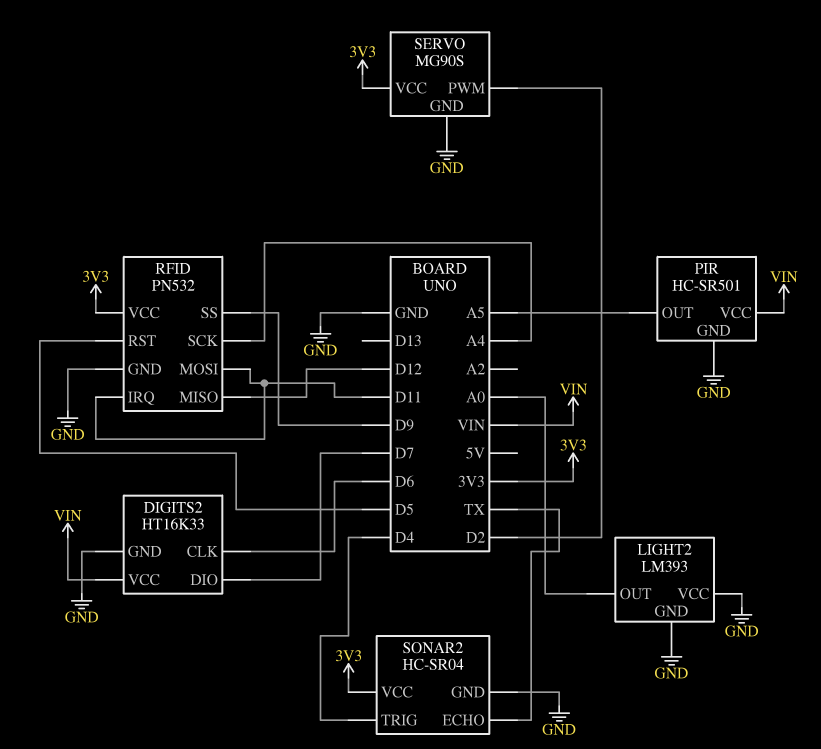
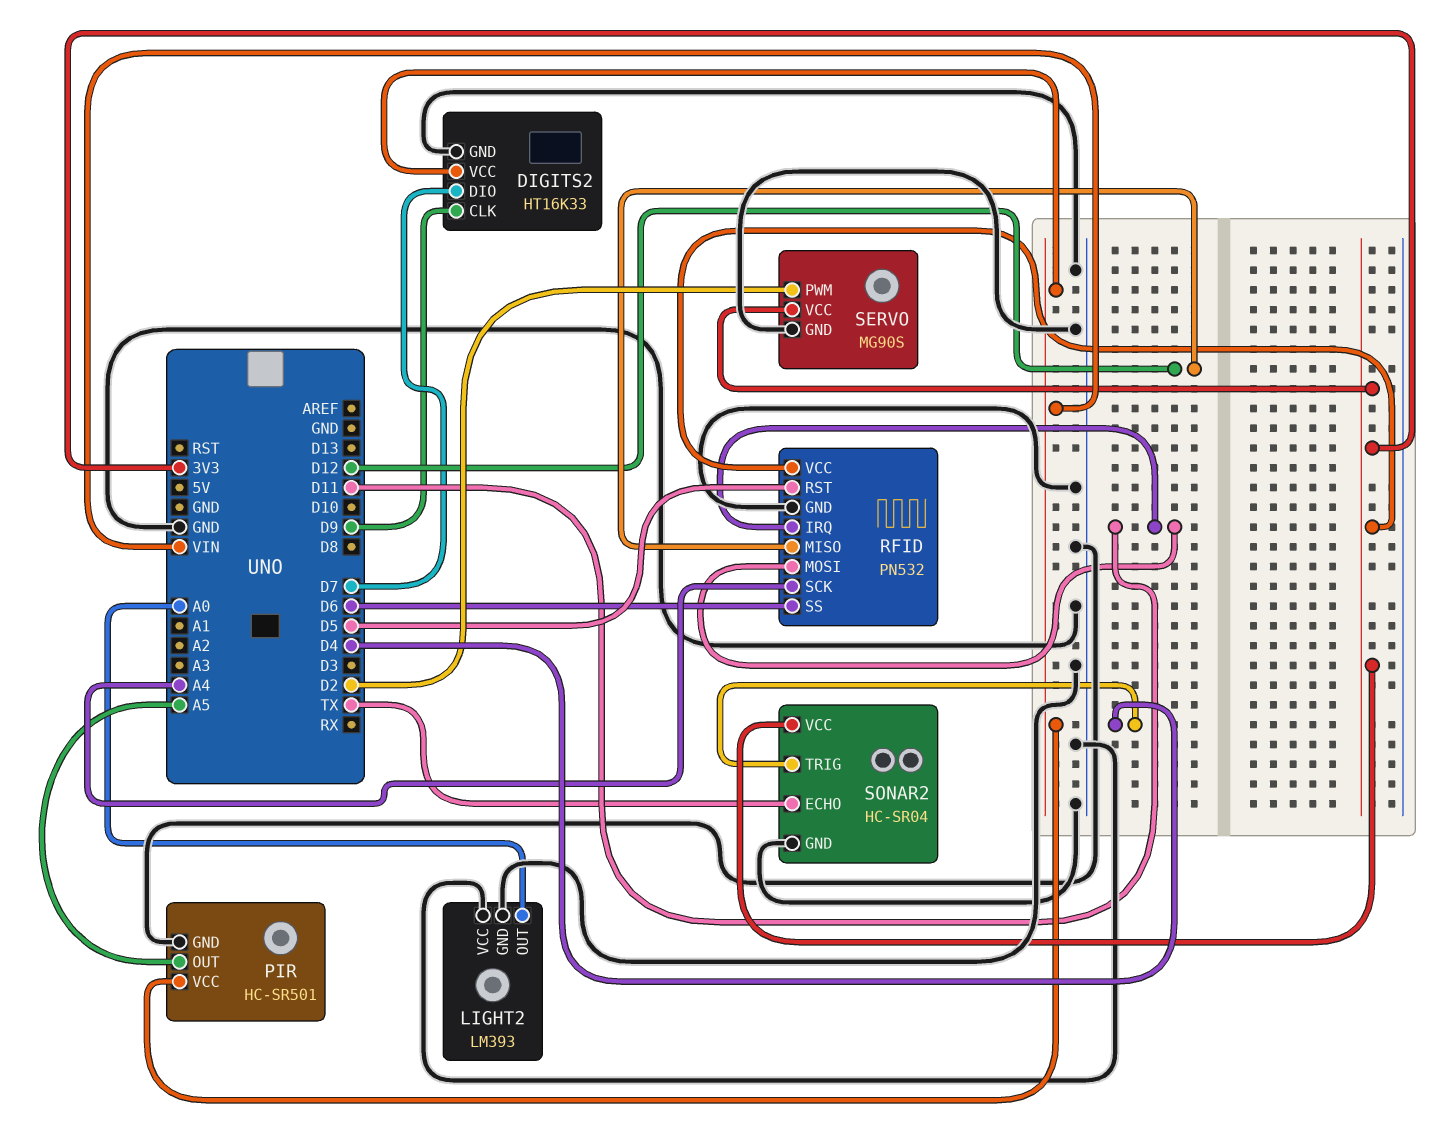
DIGITS2 pin CLK: D6 -> D9
RFID pin SS: D9 -> D6

